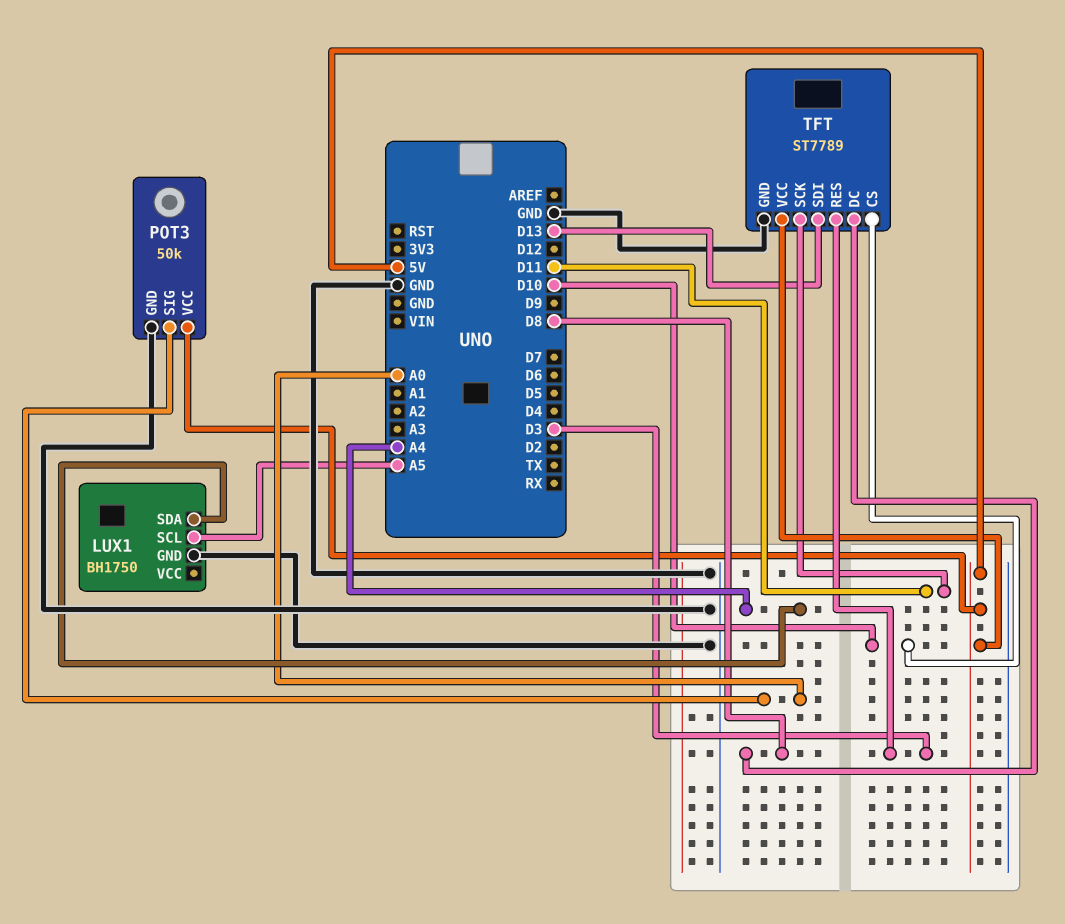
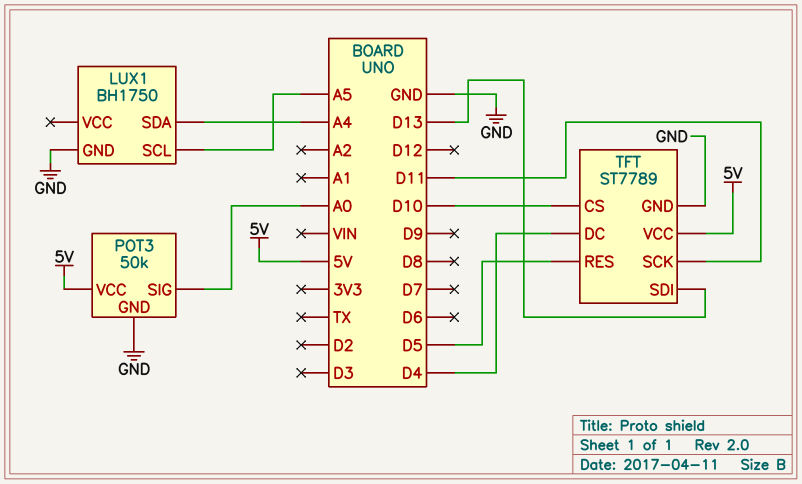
TFT pin DC: D8 -> D4
TFT pin RES: D3 -> D5

